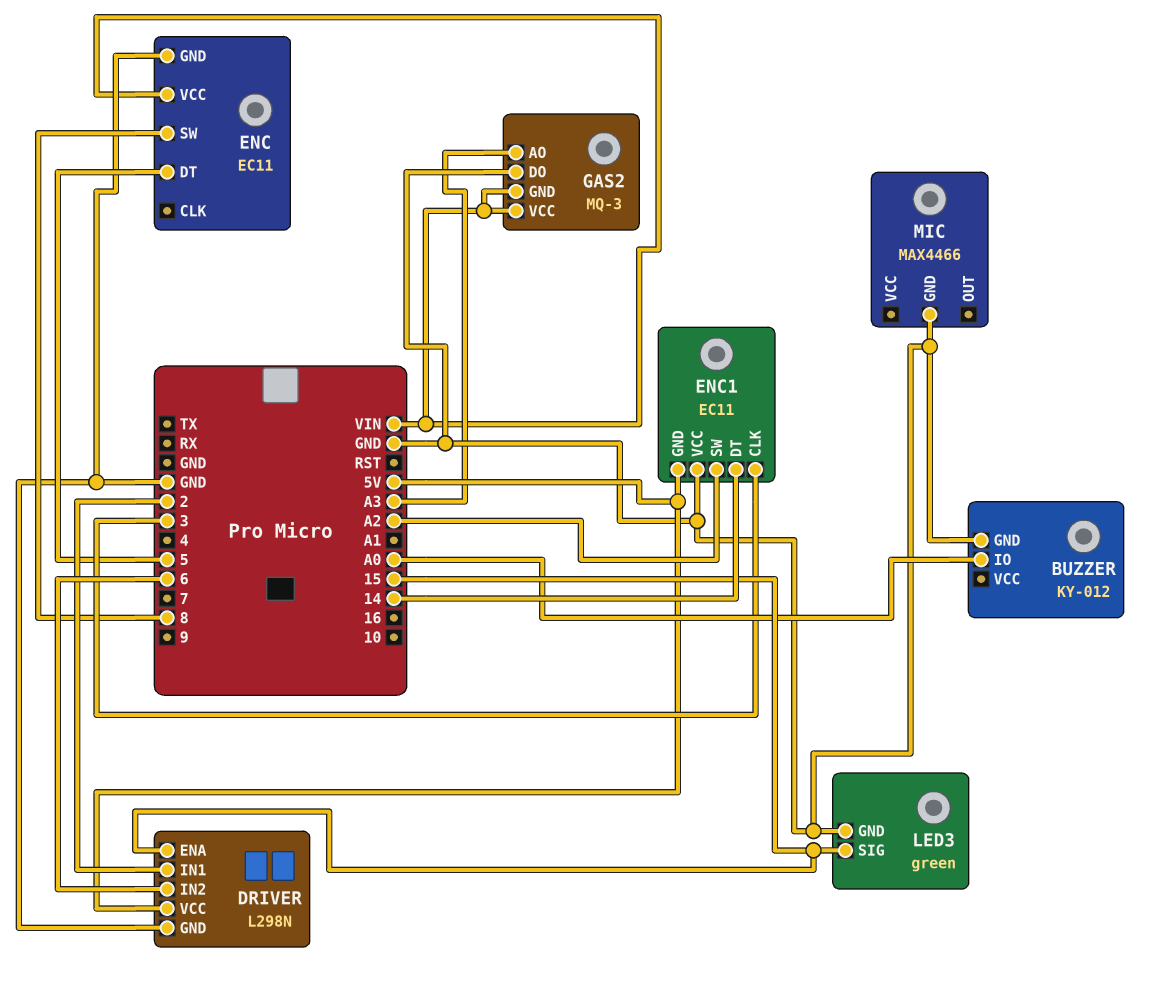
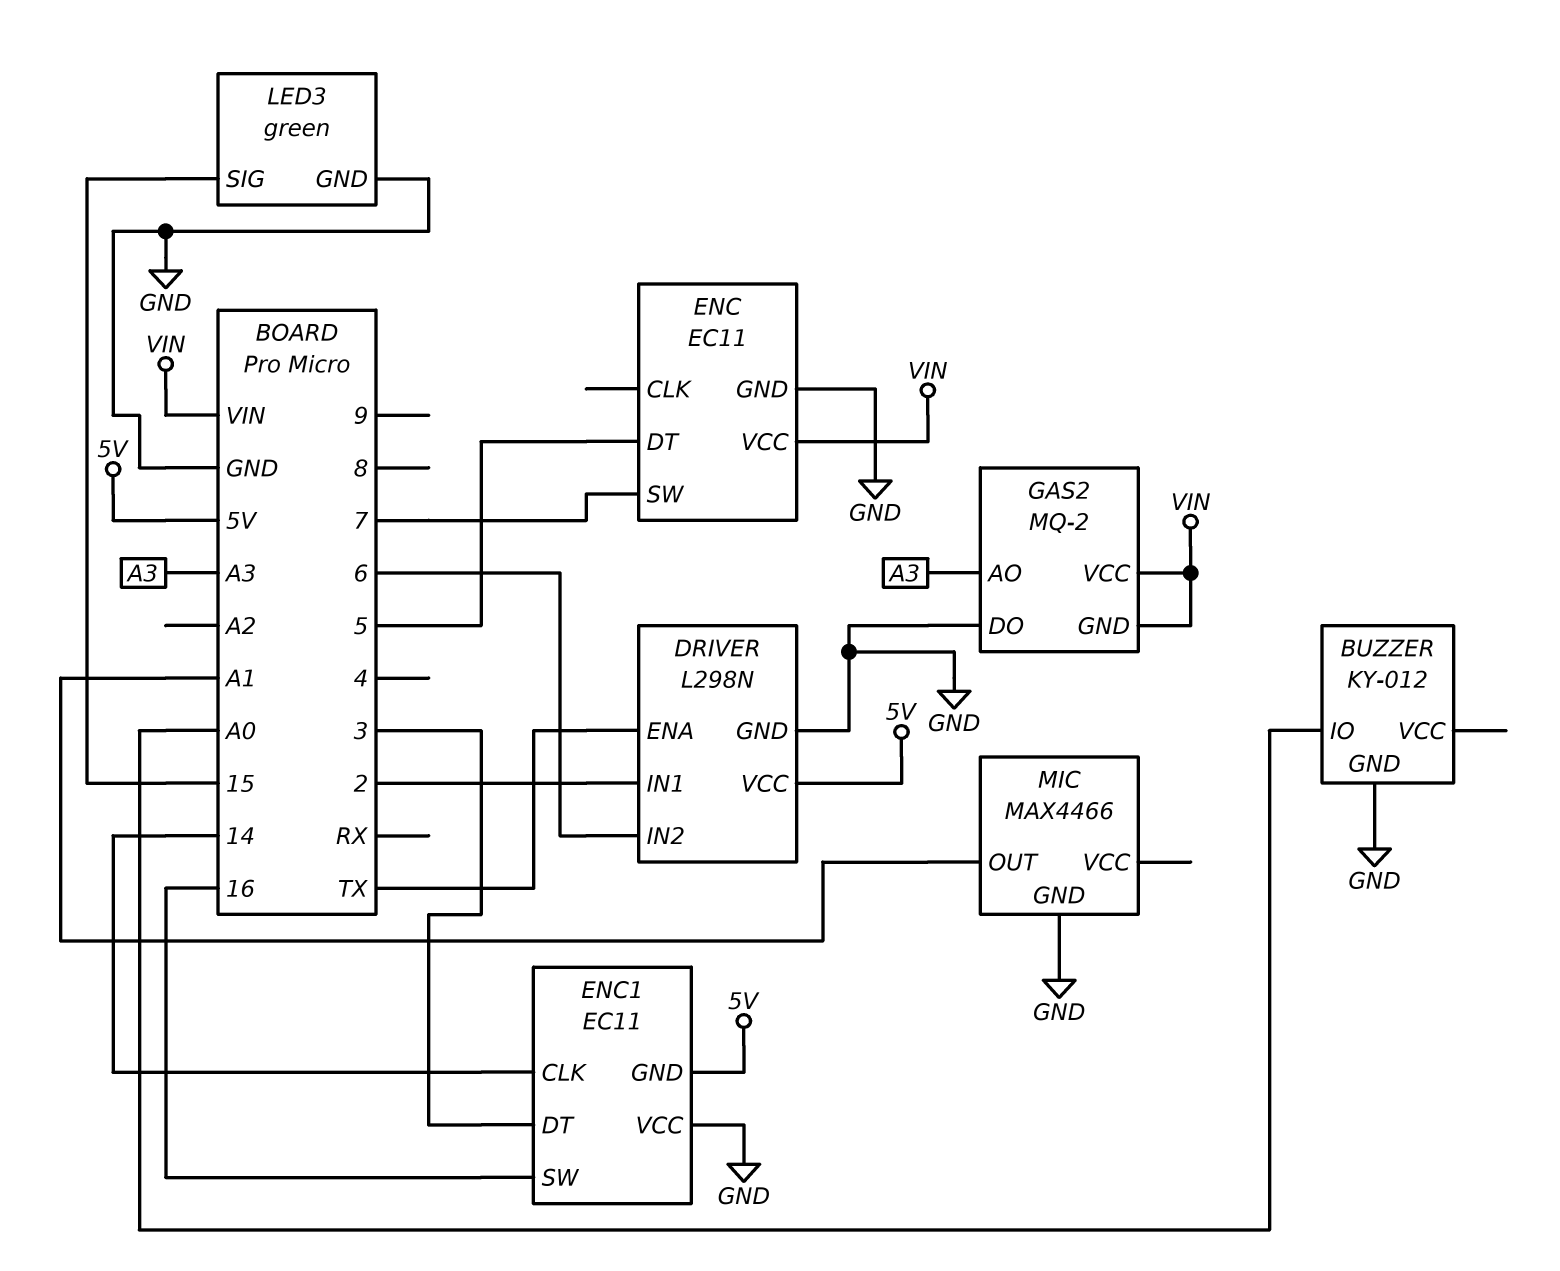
DRIVER pin ENA: 15 -> TX
ENC pin SW: 8 -> 7
ENC1 pin CLK: 3 -> 14
ENC1 pin DT: 14 -> 3
ENC1 pin SW: A2 -> 16
GAS2: MQ-3 -> MQ-2
MIC pin OUT: none -> A1

